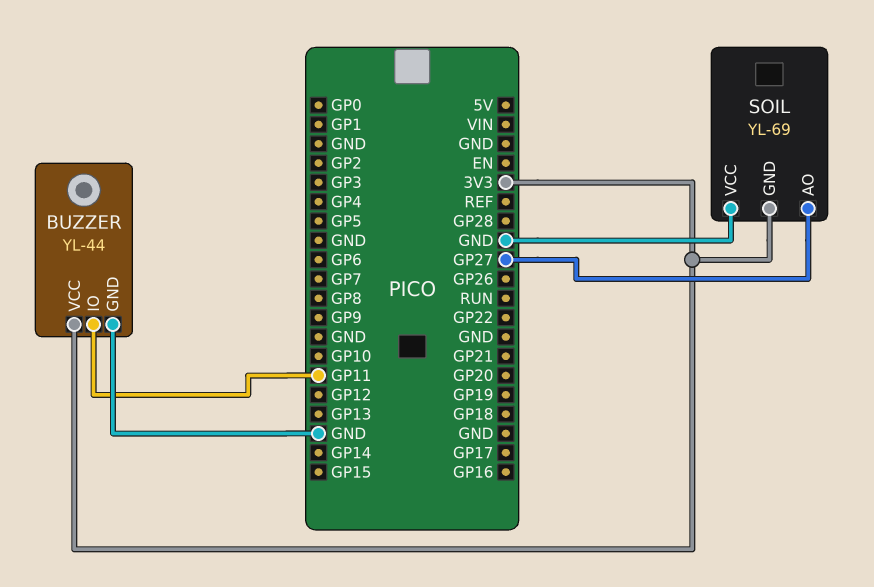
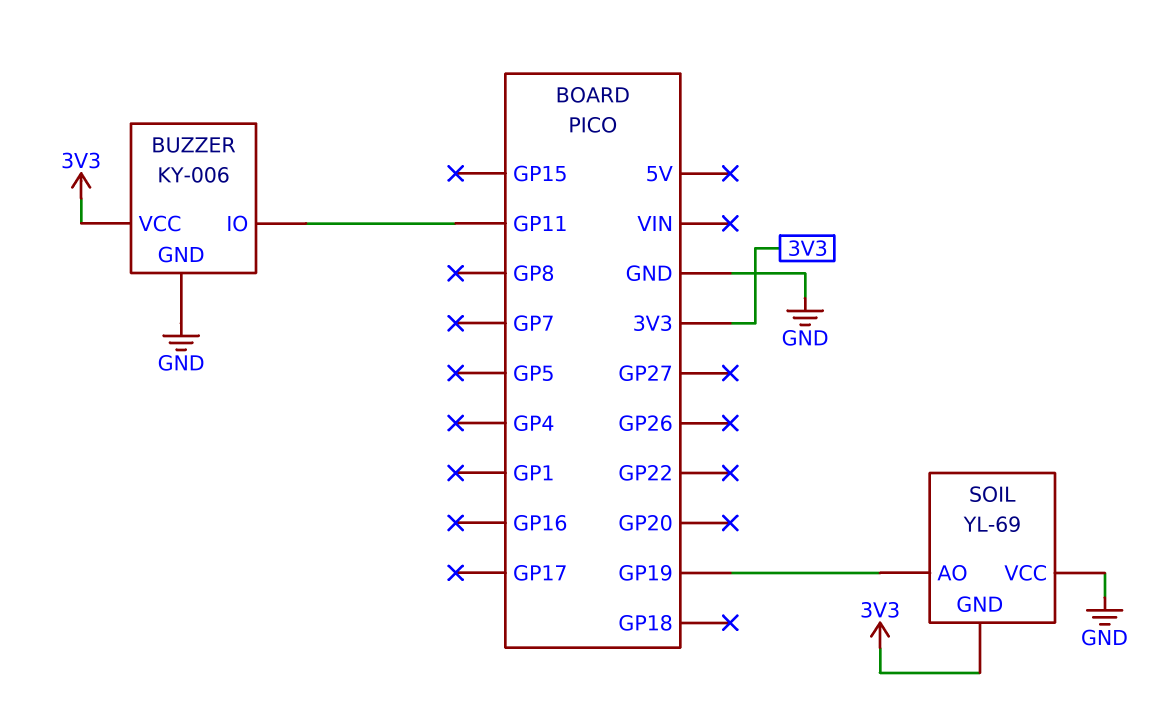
BUZZER: YL-44 -> KY-006
SOIL pin AO: GP27 -> GP19

